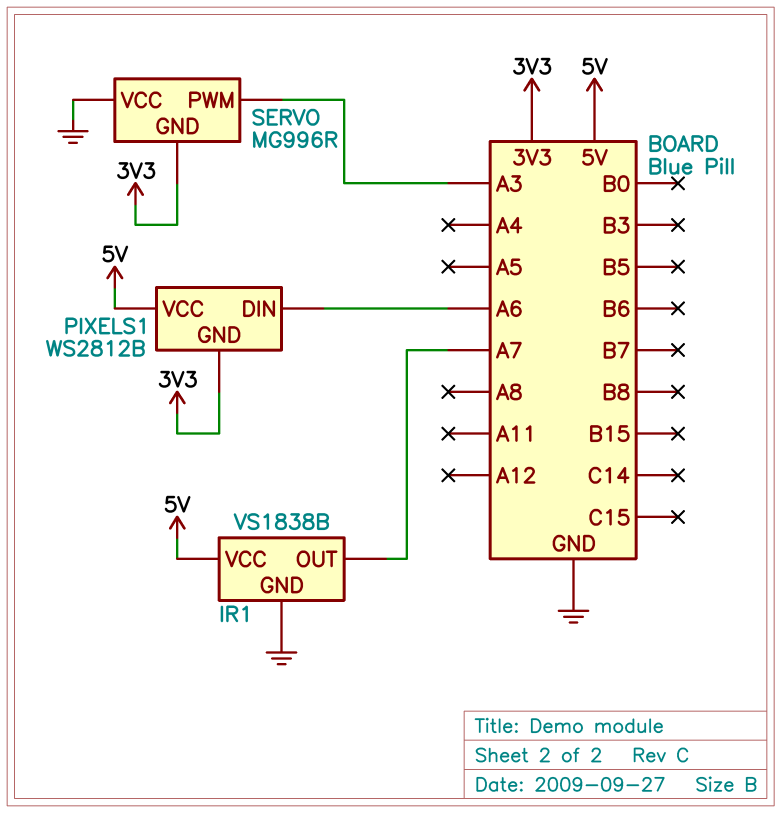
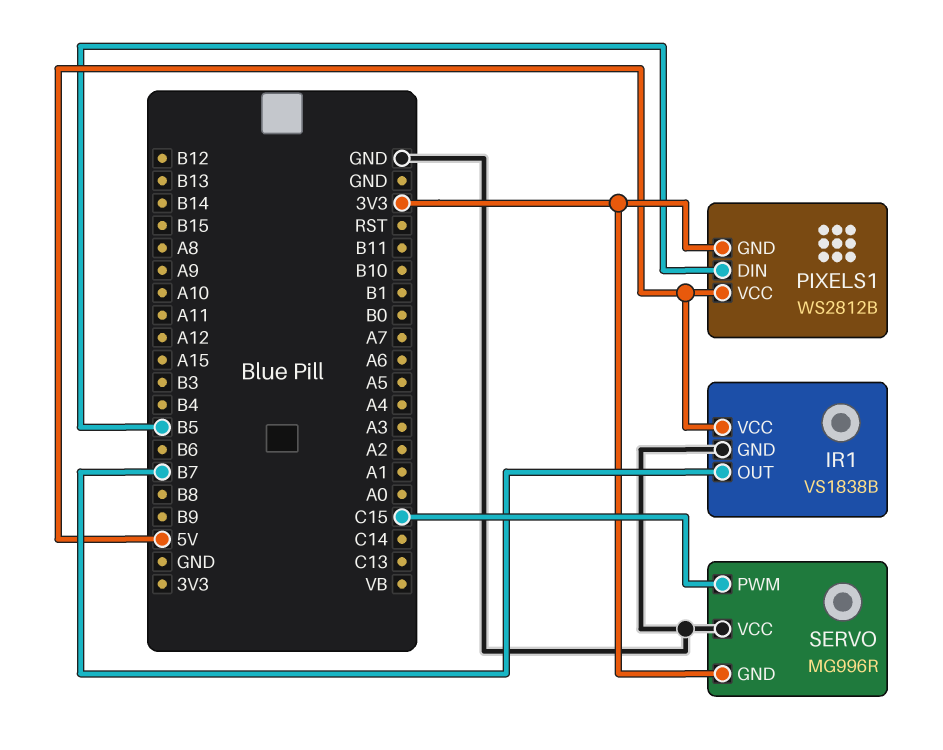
IR1 pin OUT: A7 -> B7
PIXELS1 pin DIN: A6 -> B5
SERVO pin PWM: A3 -> C15

